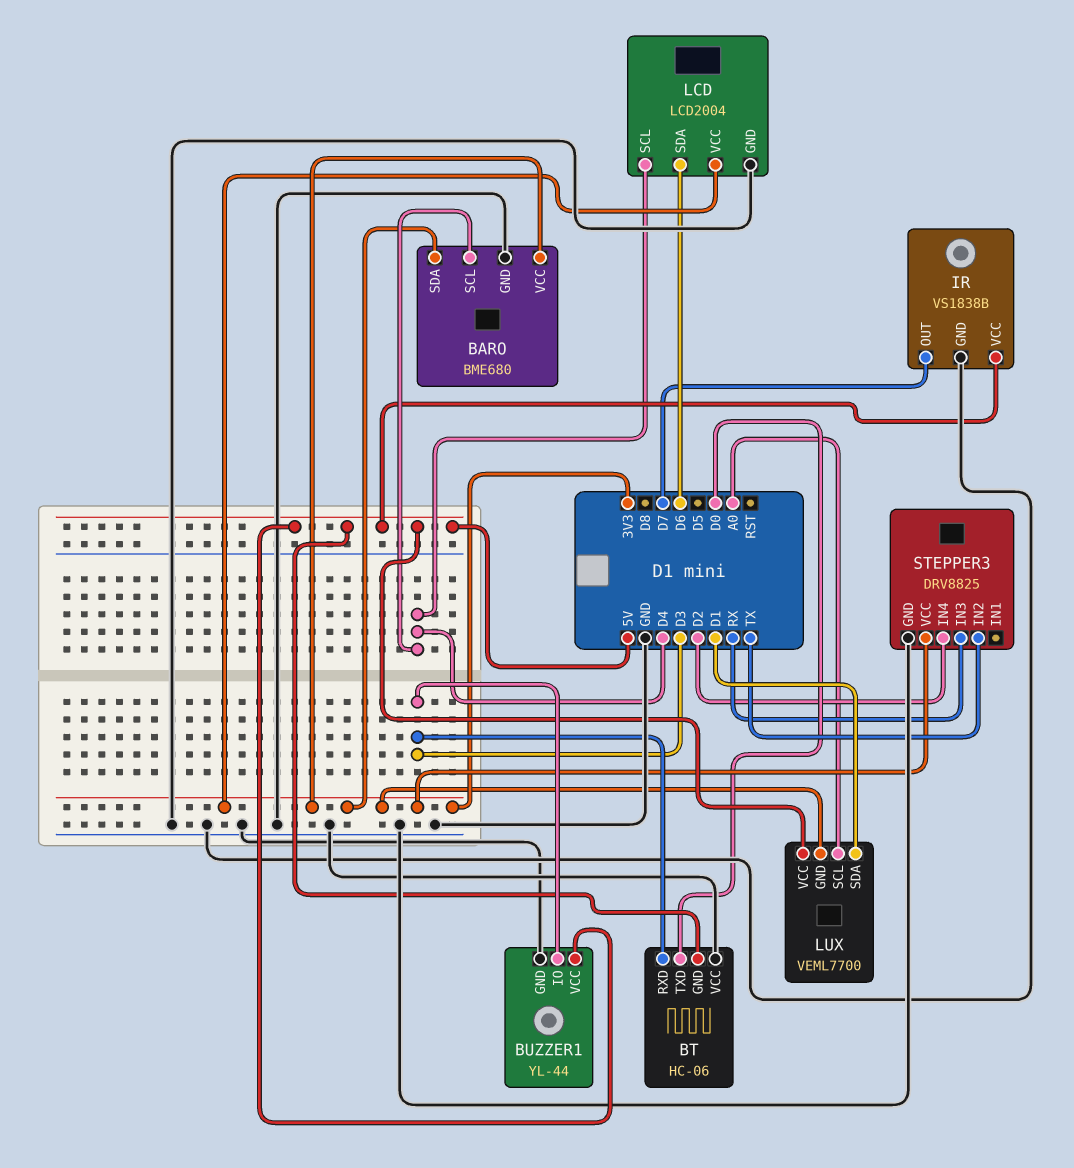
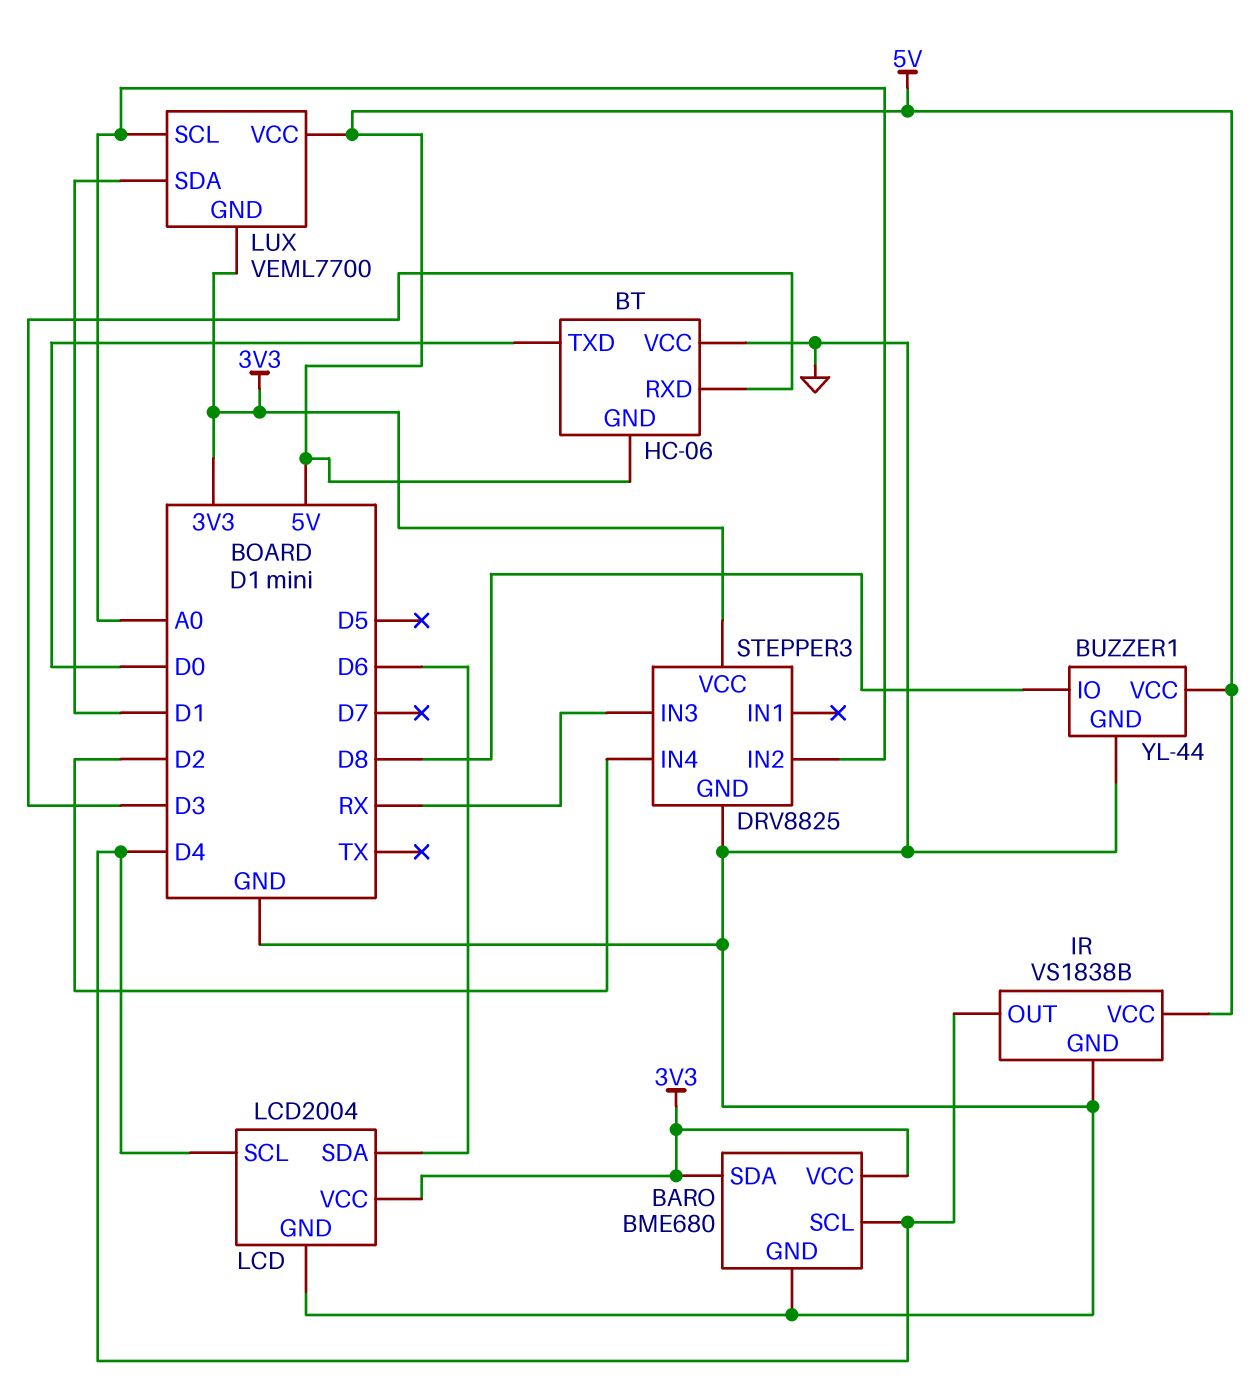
BUZZER1 pin IO: D3 -> D8
IR pin OUT: D7 -> D4
STEPPER3 pin IN2: TX -> A0

